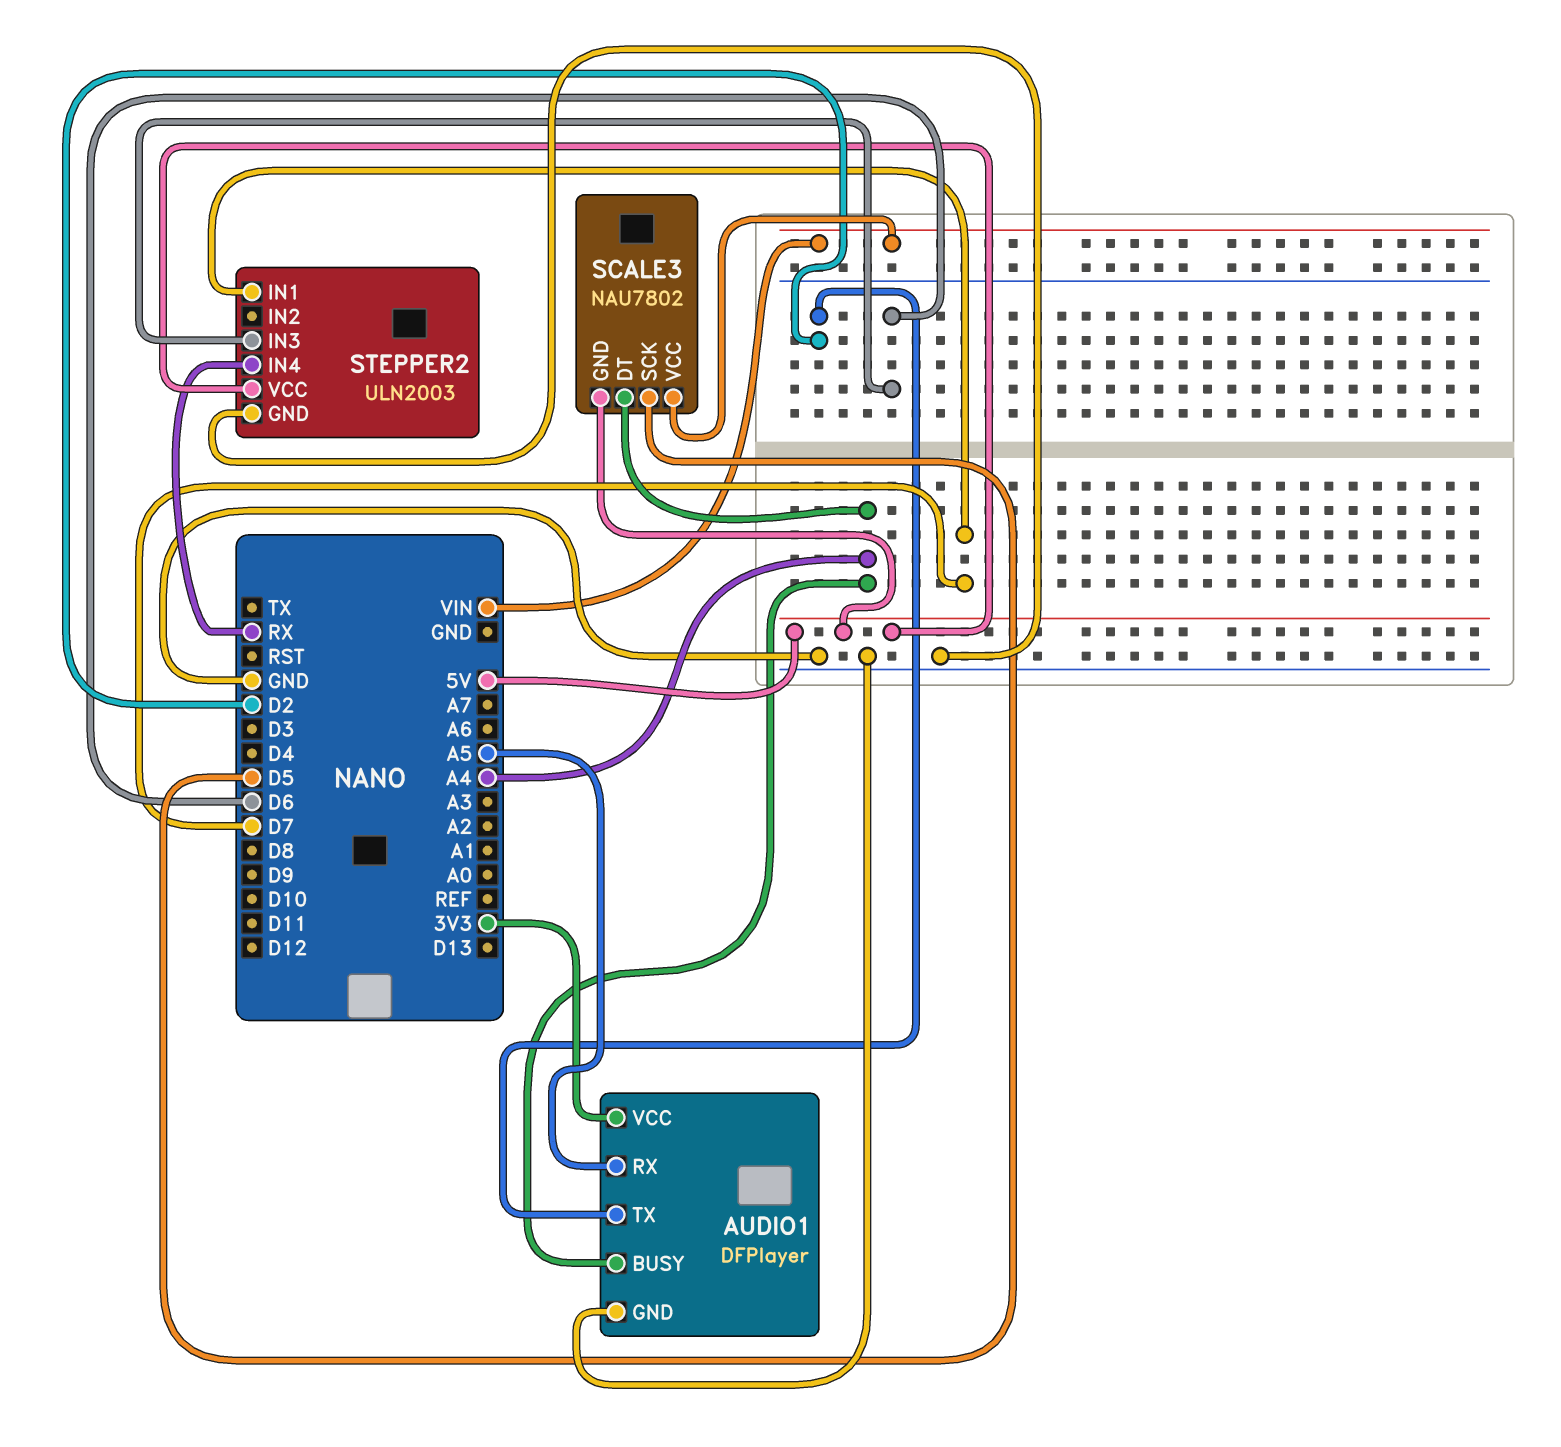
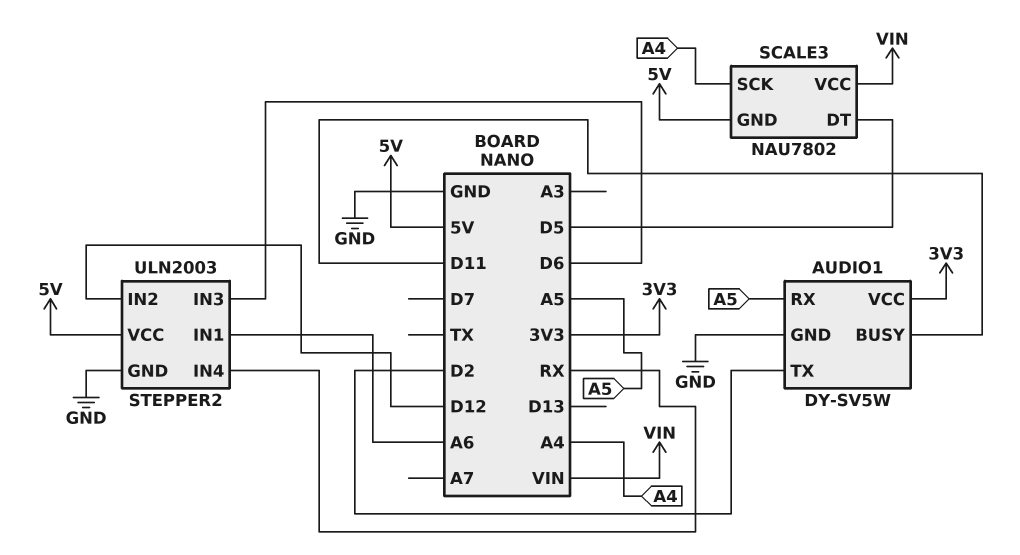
AUDIO1: DFPlayer -> DY-SV5W
AUDIO1 pin BUSY: A4 -> D11
SCALE3 pin DT: A4 -> D5
SCALE3 pin SCK: D5 -> A4
STEPPER2 pin IN1: D7 -> A6
STEPPER2 pin IN2: none -> D12

